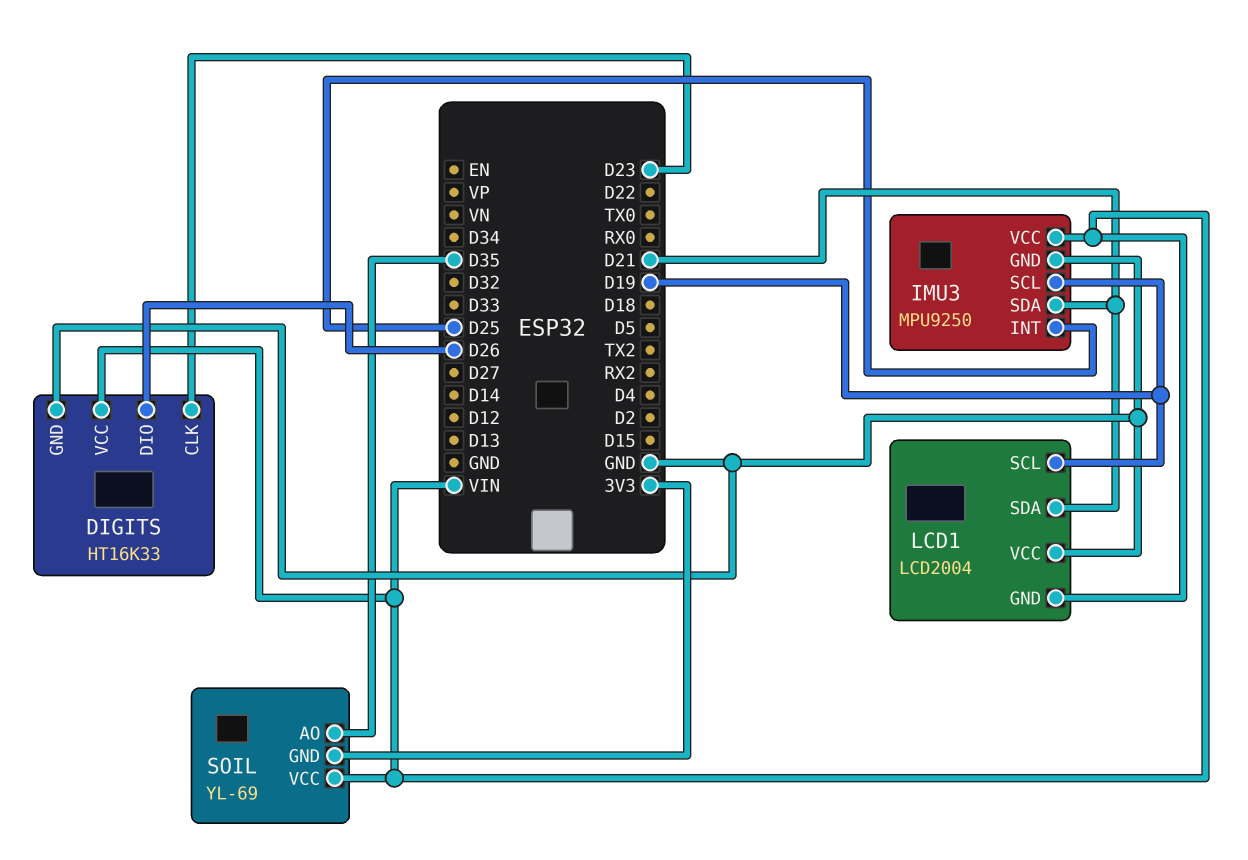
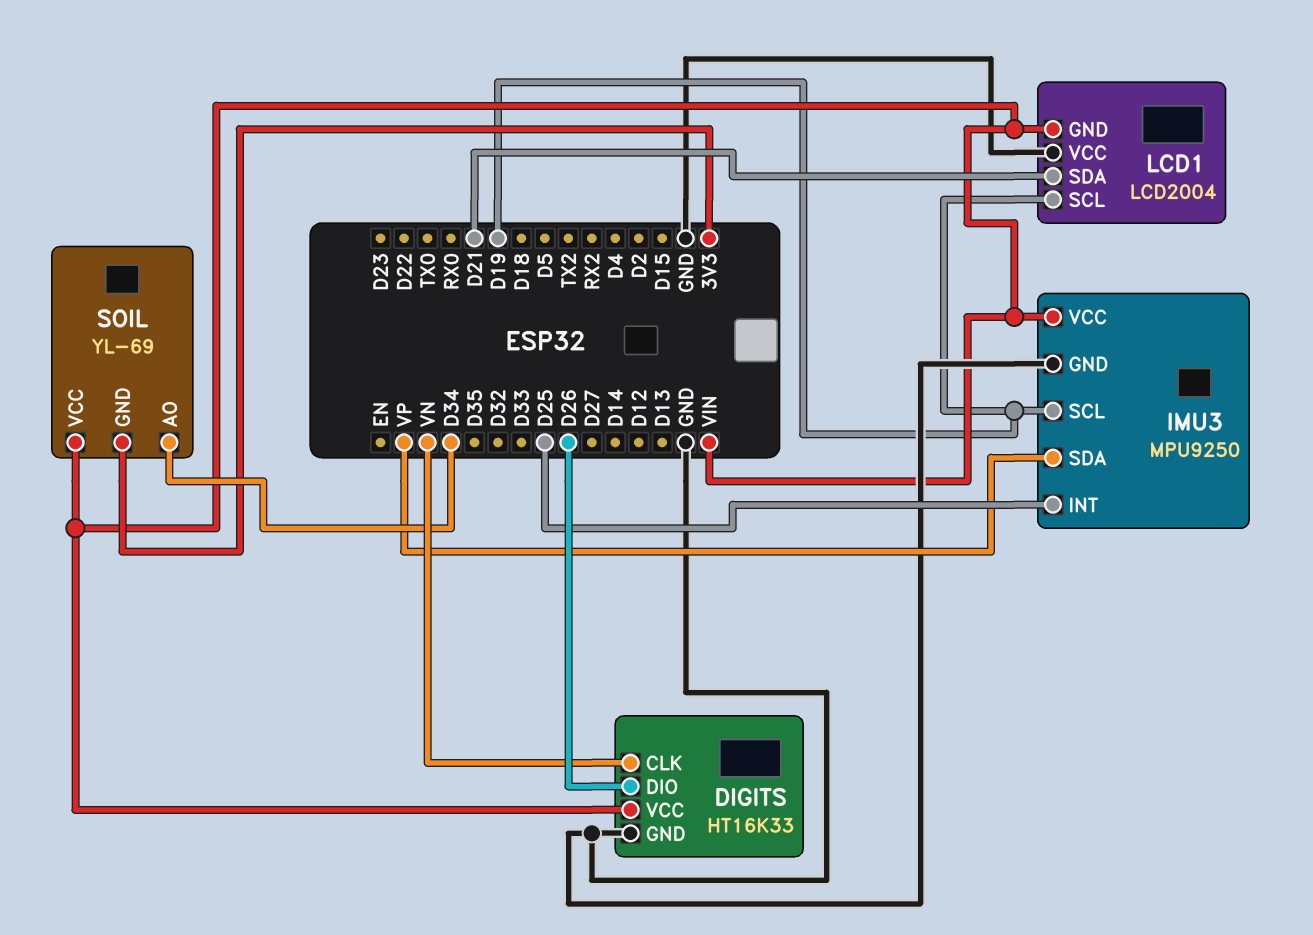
DIGITS pin CLK: D23 -> VN
IMU3 pin SDA: D21 -> VP
SOIL pin AO: D35 -> D34

